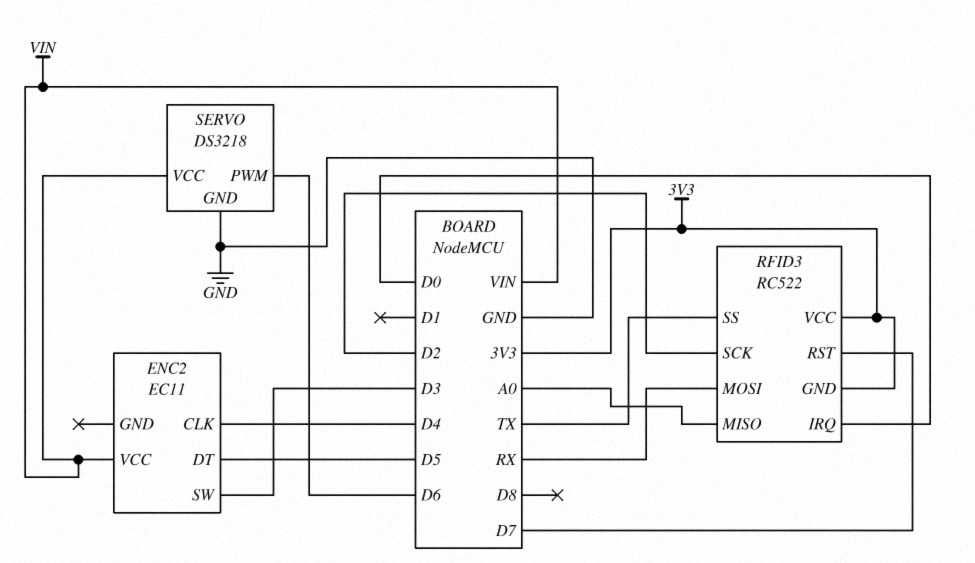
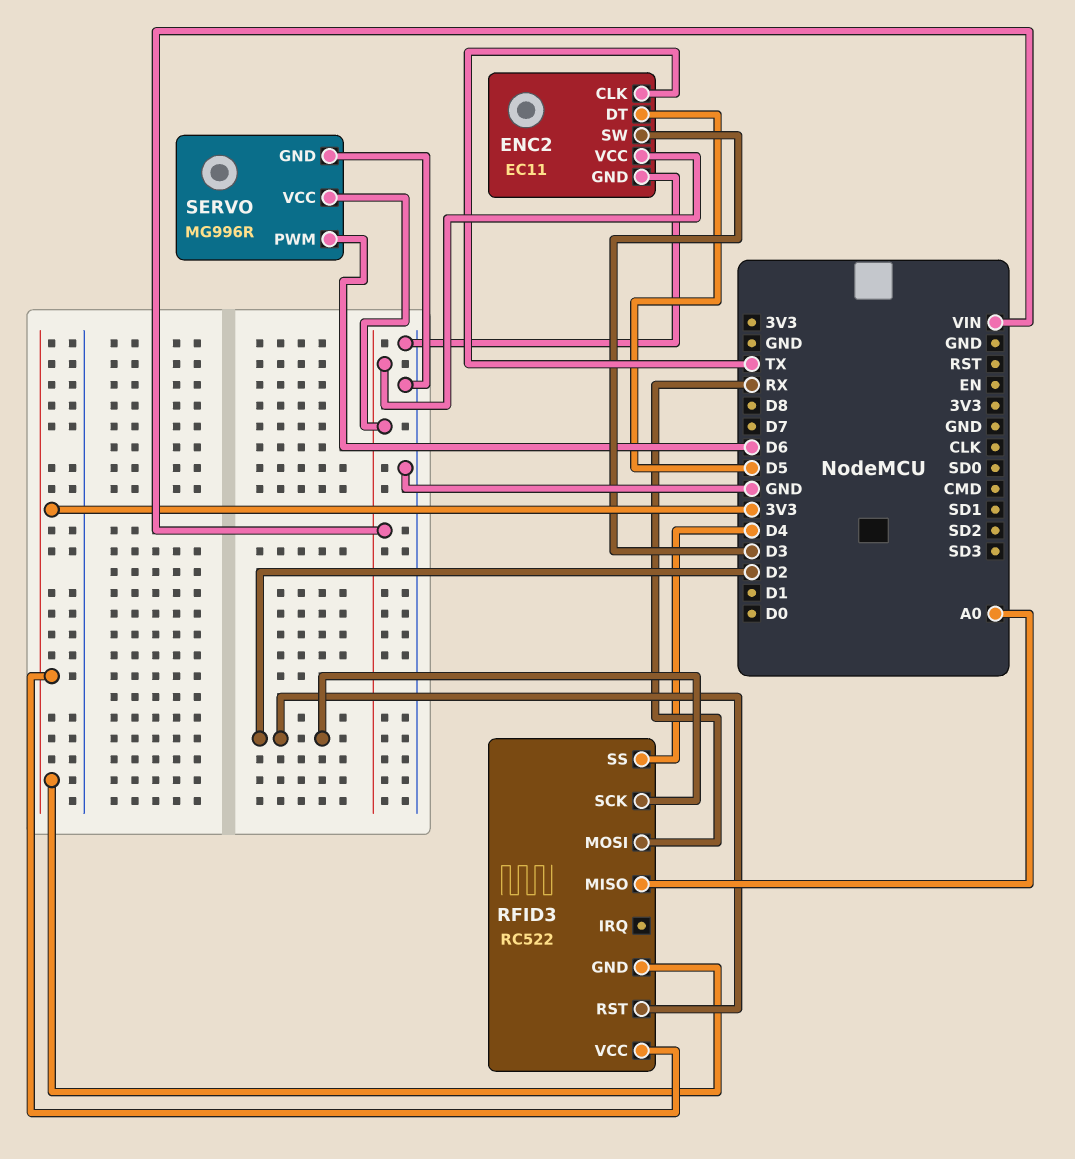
ENC2 pin CLK: D4 -> TX
ENC2 pin GND: none -> GND
RFID3 pin IRQ: D0 -> none
RFID3 pin RST: D7 -> D2
RFID3 pin SS: TX -> D4
SERVO: DS3218 -> MG996R

